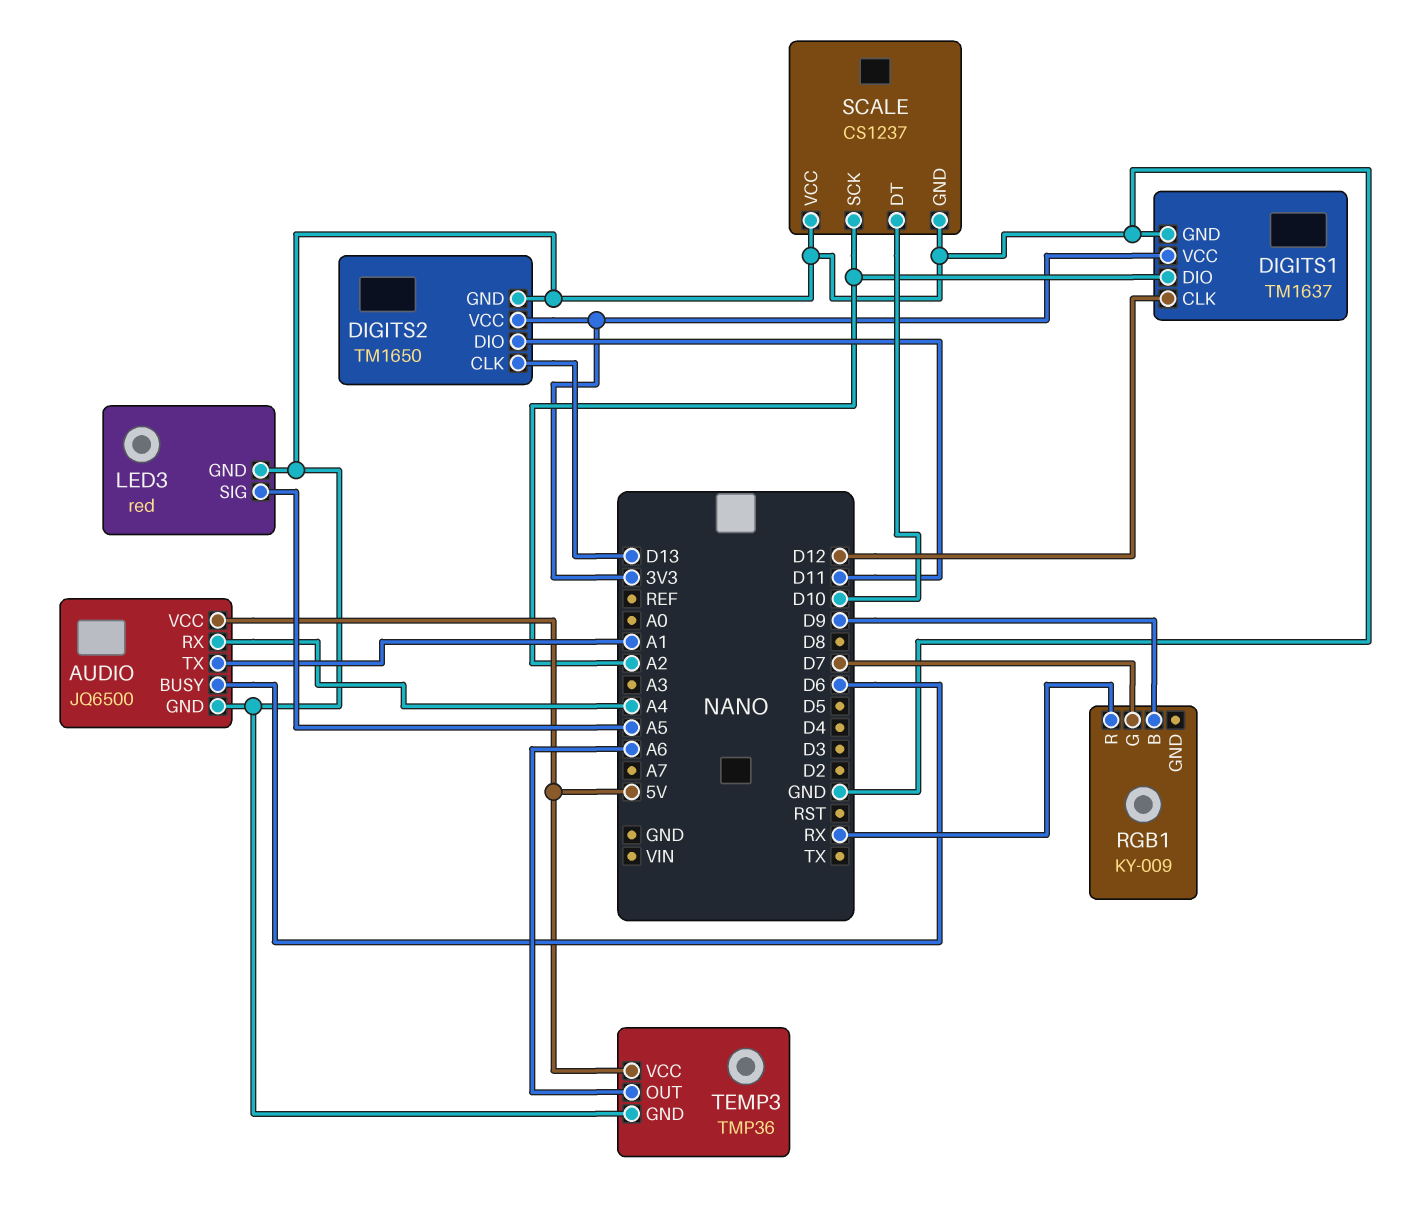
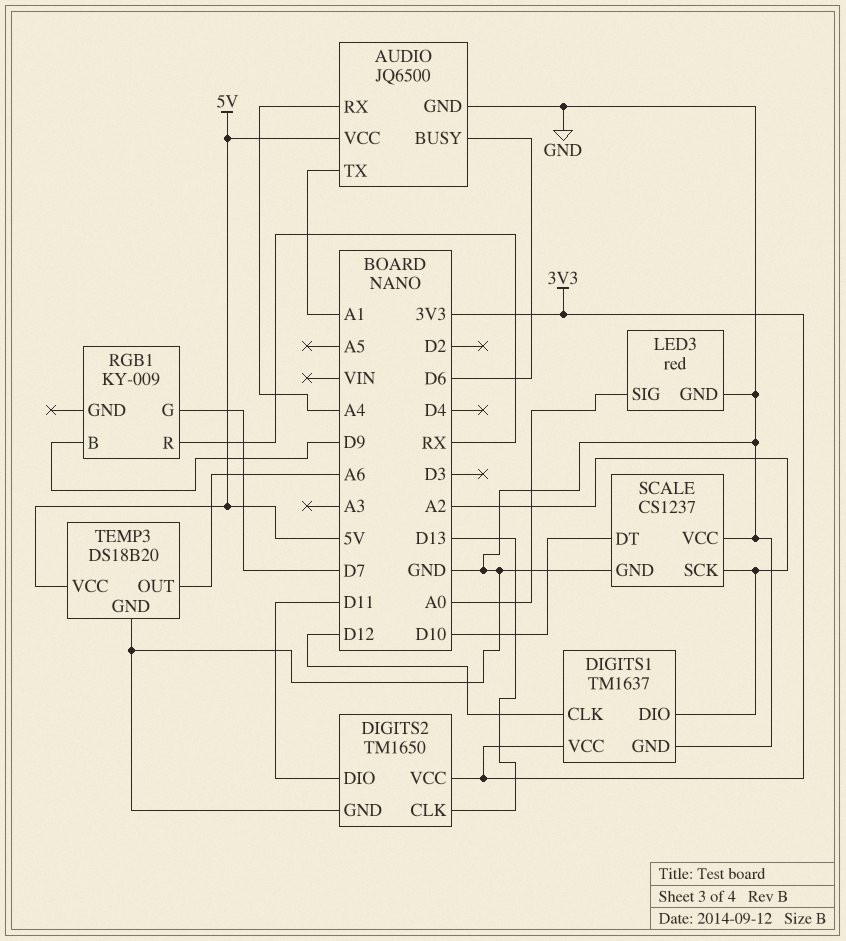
LED3 pin SIG: A5 -> A0
TEMP3: TMP36 -> DS18B20

